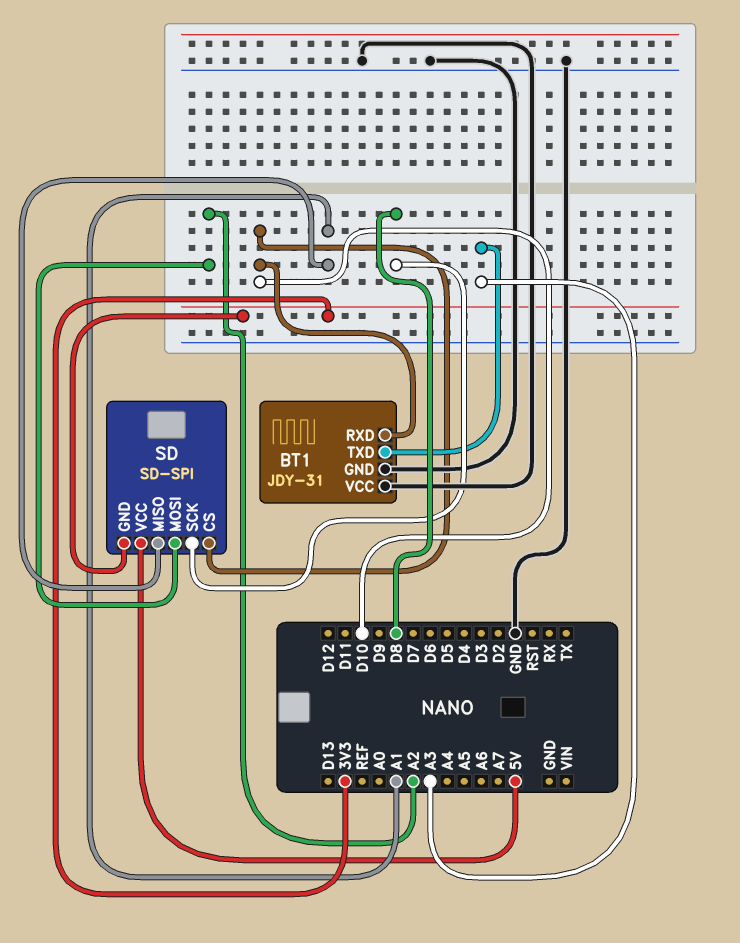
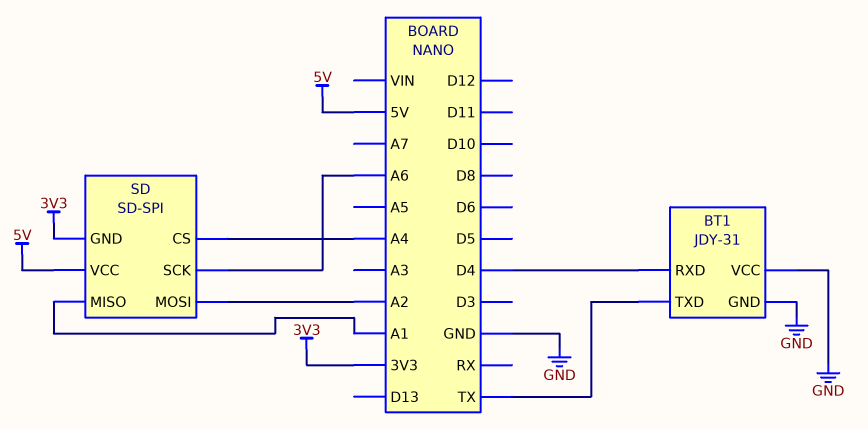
BT1 pin RXD: D10 -> D4
BT1 pin TXD: A3 -> TX
SD pin CS: D10 -> A4
SD pin SCK: D8 -> A6

